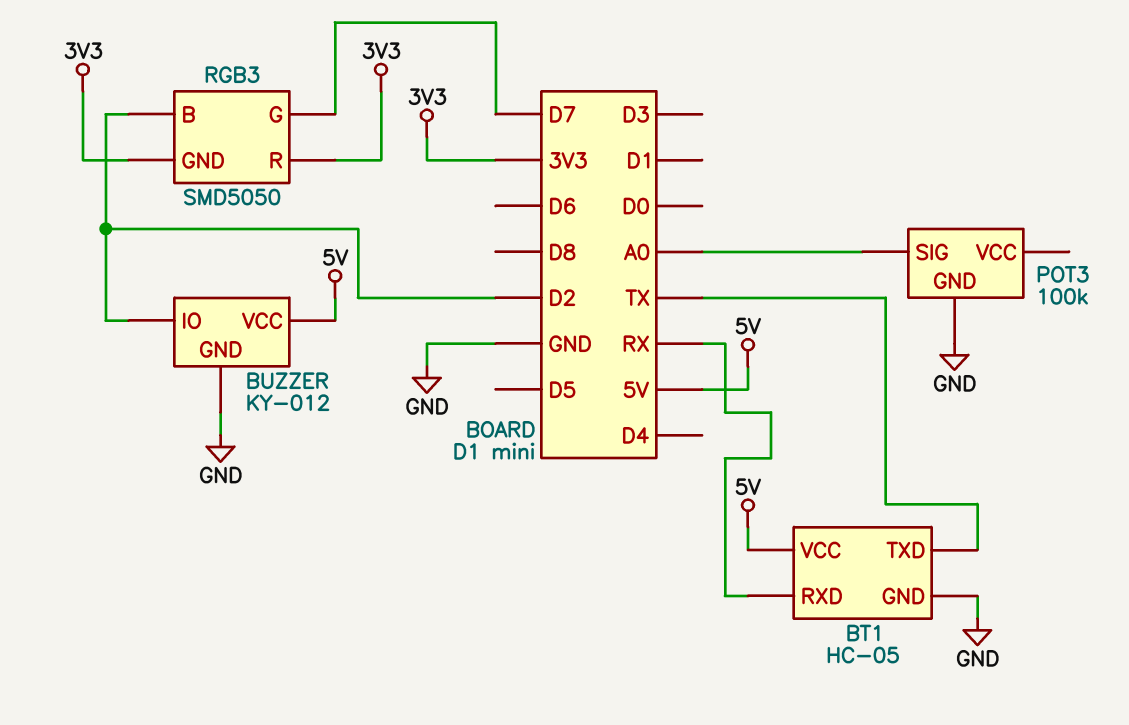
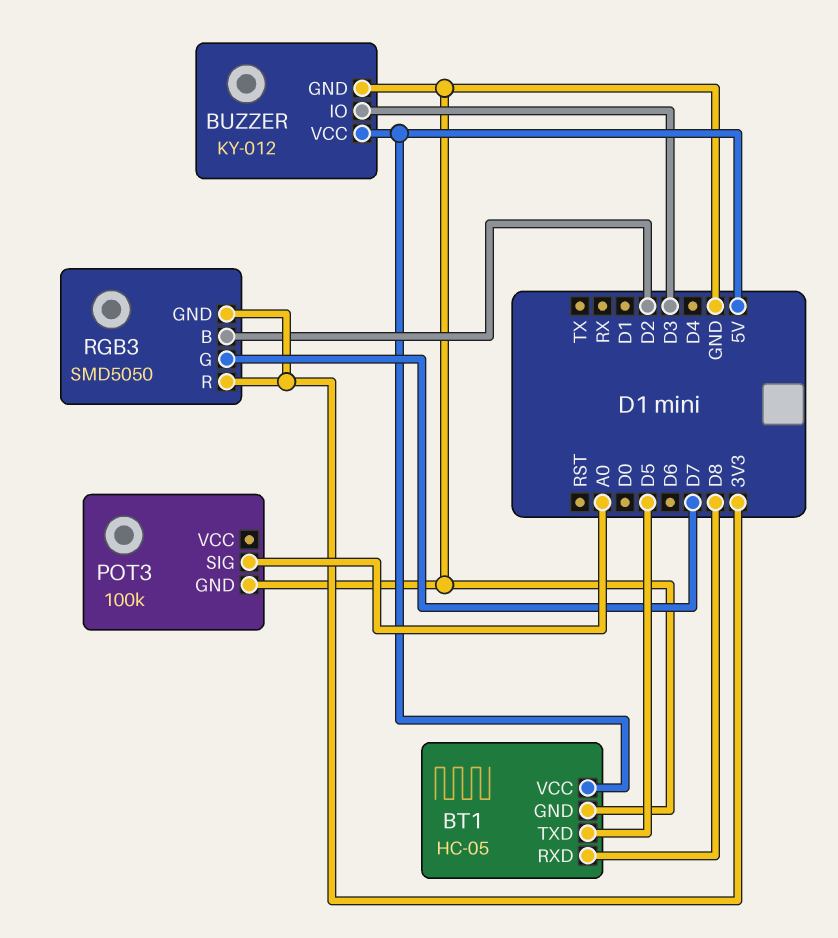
BT1 pin RXD: RX -> D8
BT1 pin TXD: TX -> D5
BUZZER pin IO: D2 -> D3

